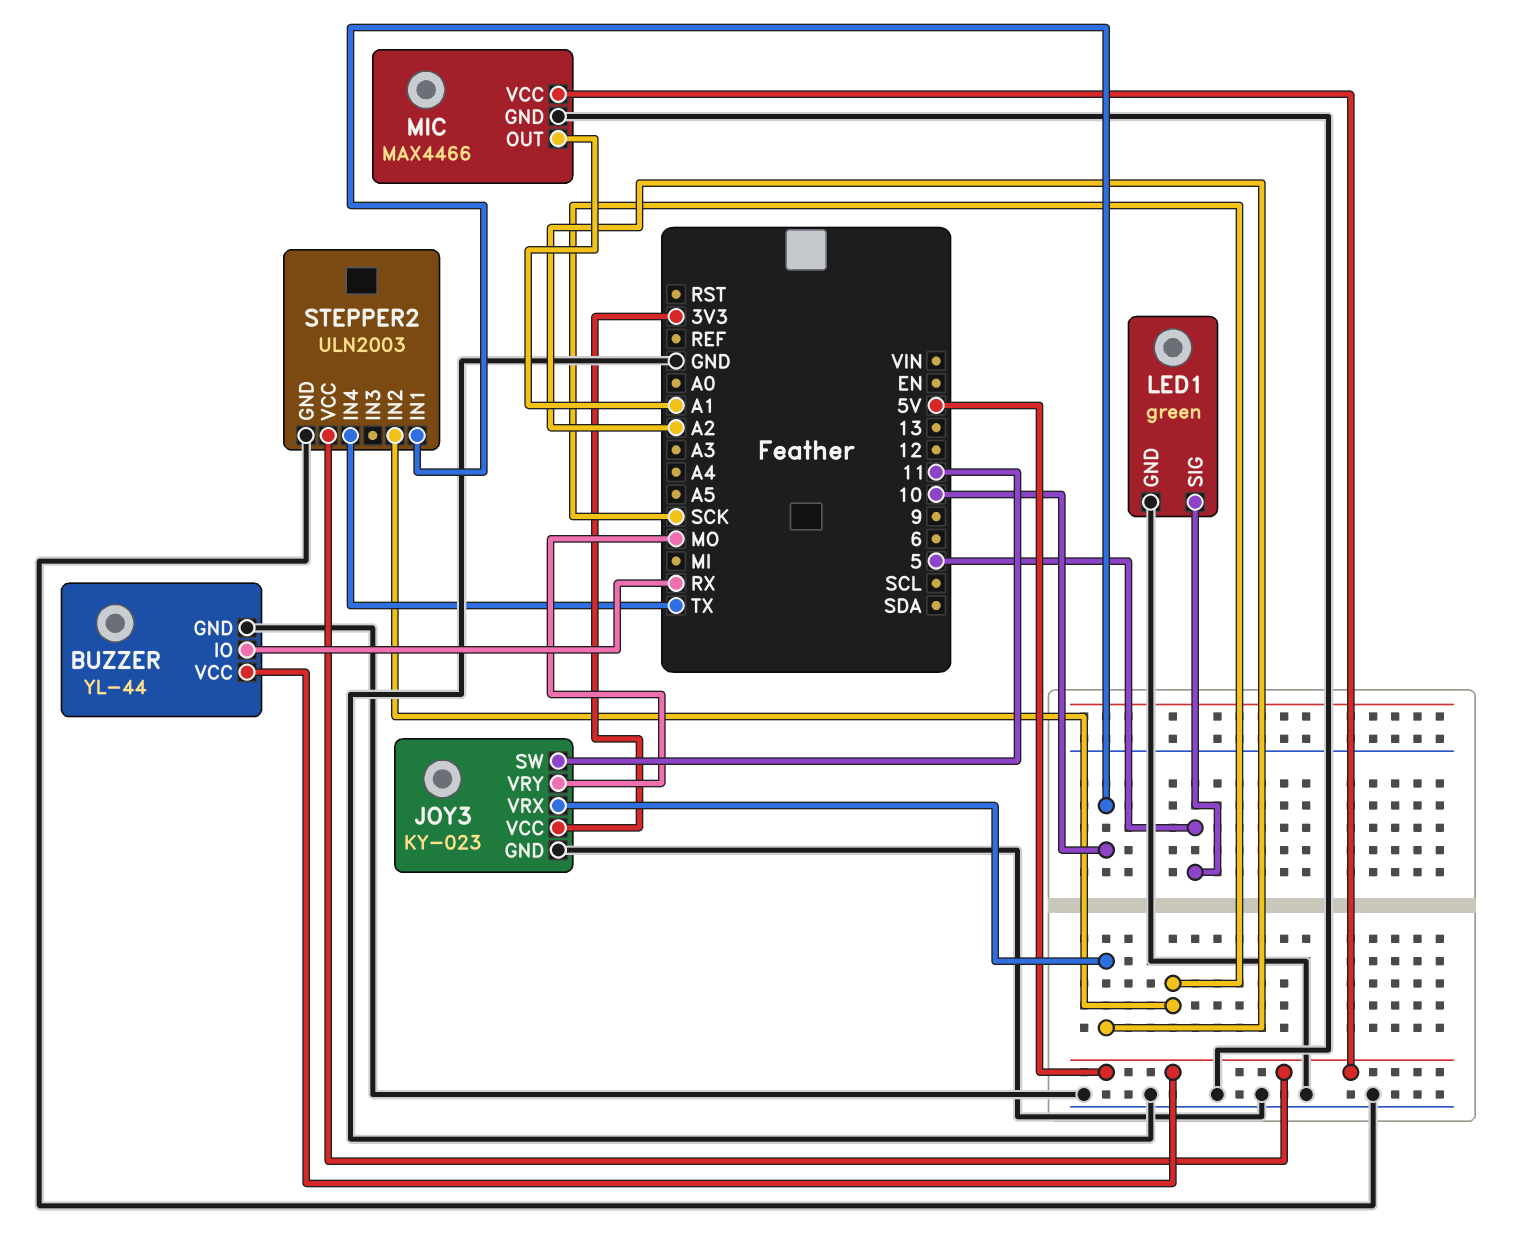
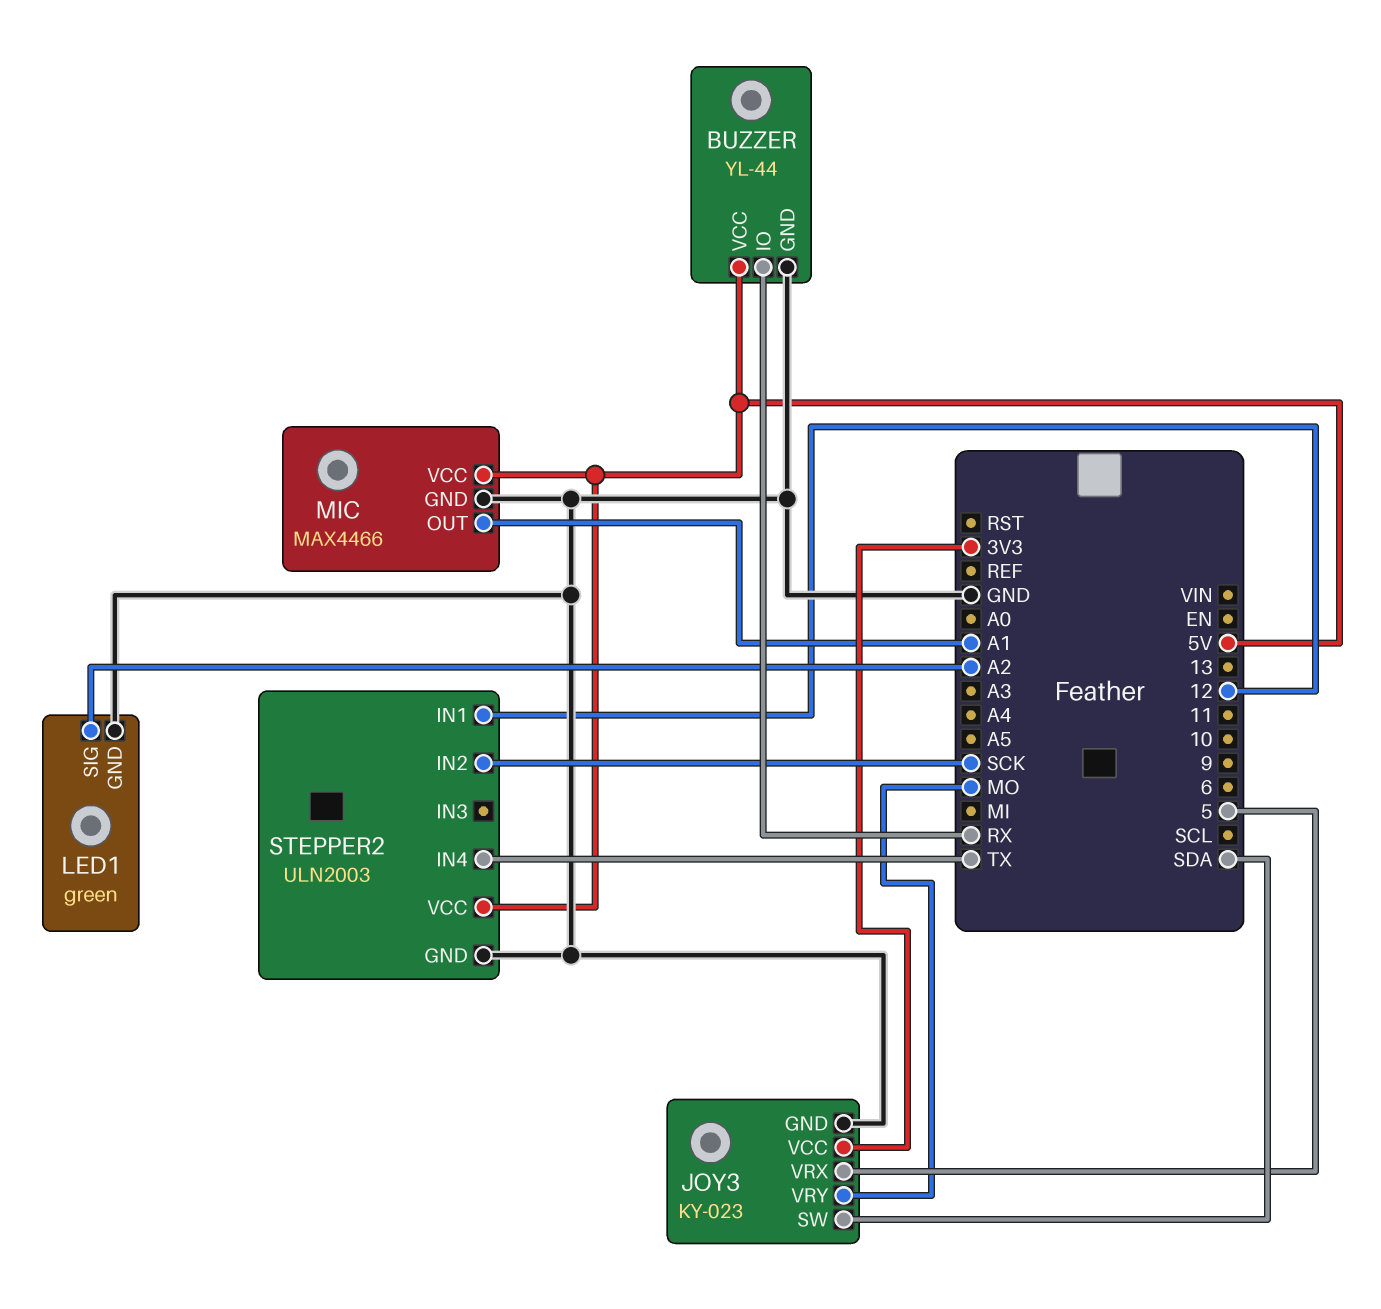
JOY3 pin SW: 11 -> SDA
JOY3 pin VRX: A2 -> 5
LED1 pin SIG: 5 -> A2
STEPPER2 pin IN1: 10 -> 12

